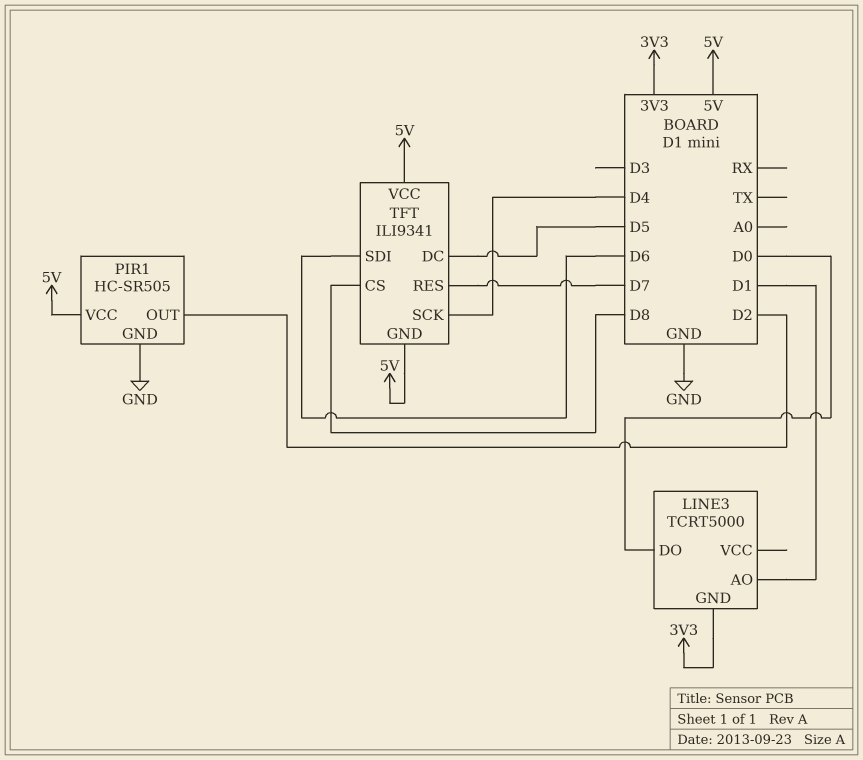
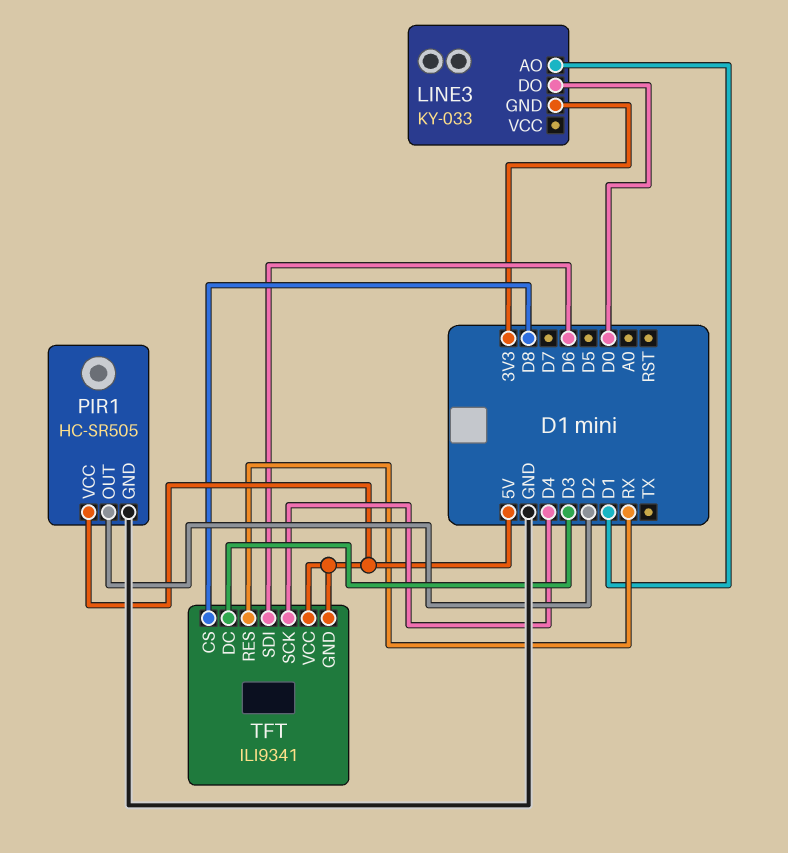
LINE3: TCRT5000 -> KY-033
TFT pin DC: D5 -> D3
TFT pin RES: D7 -> RX

